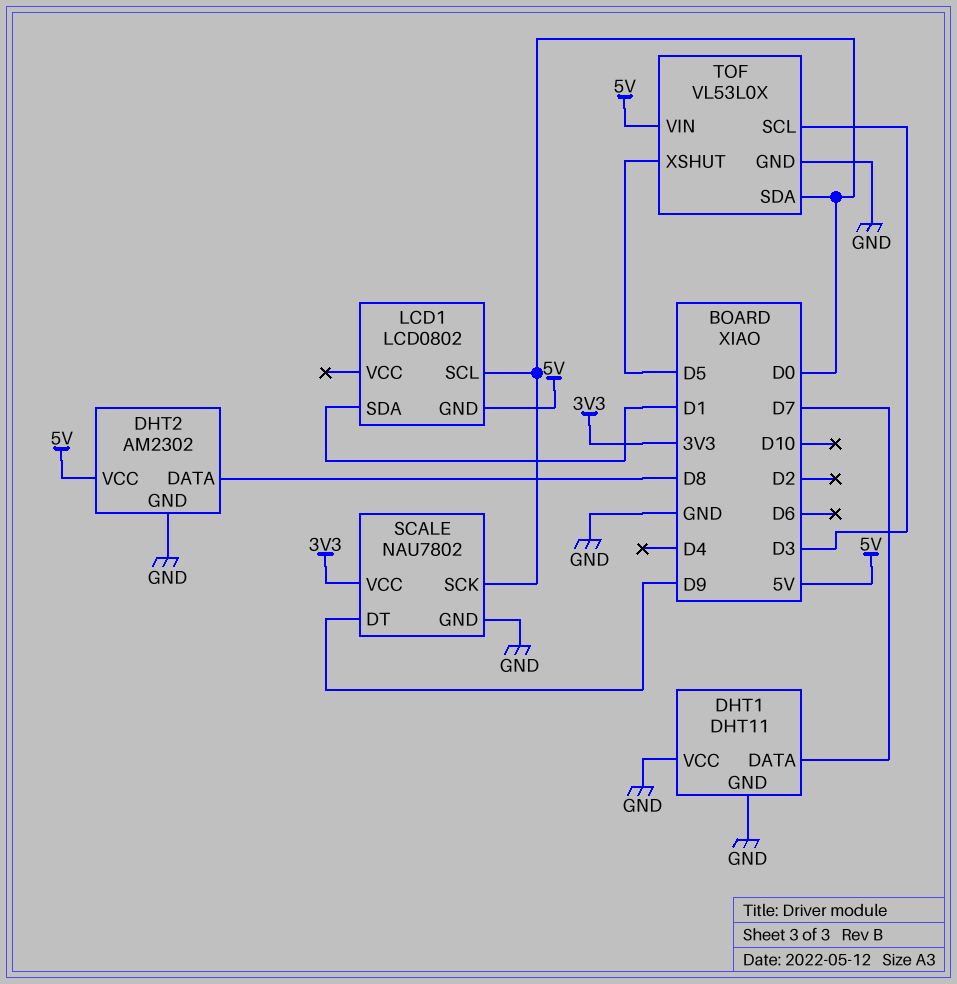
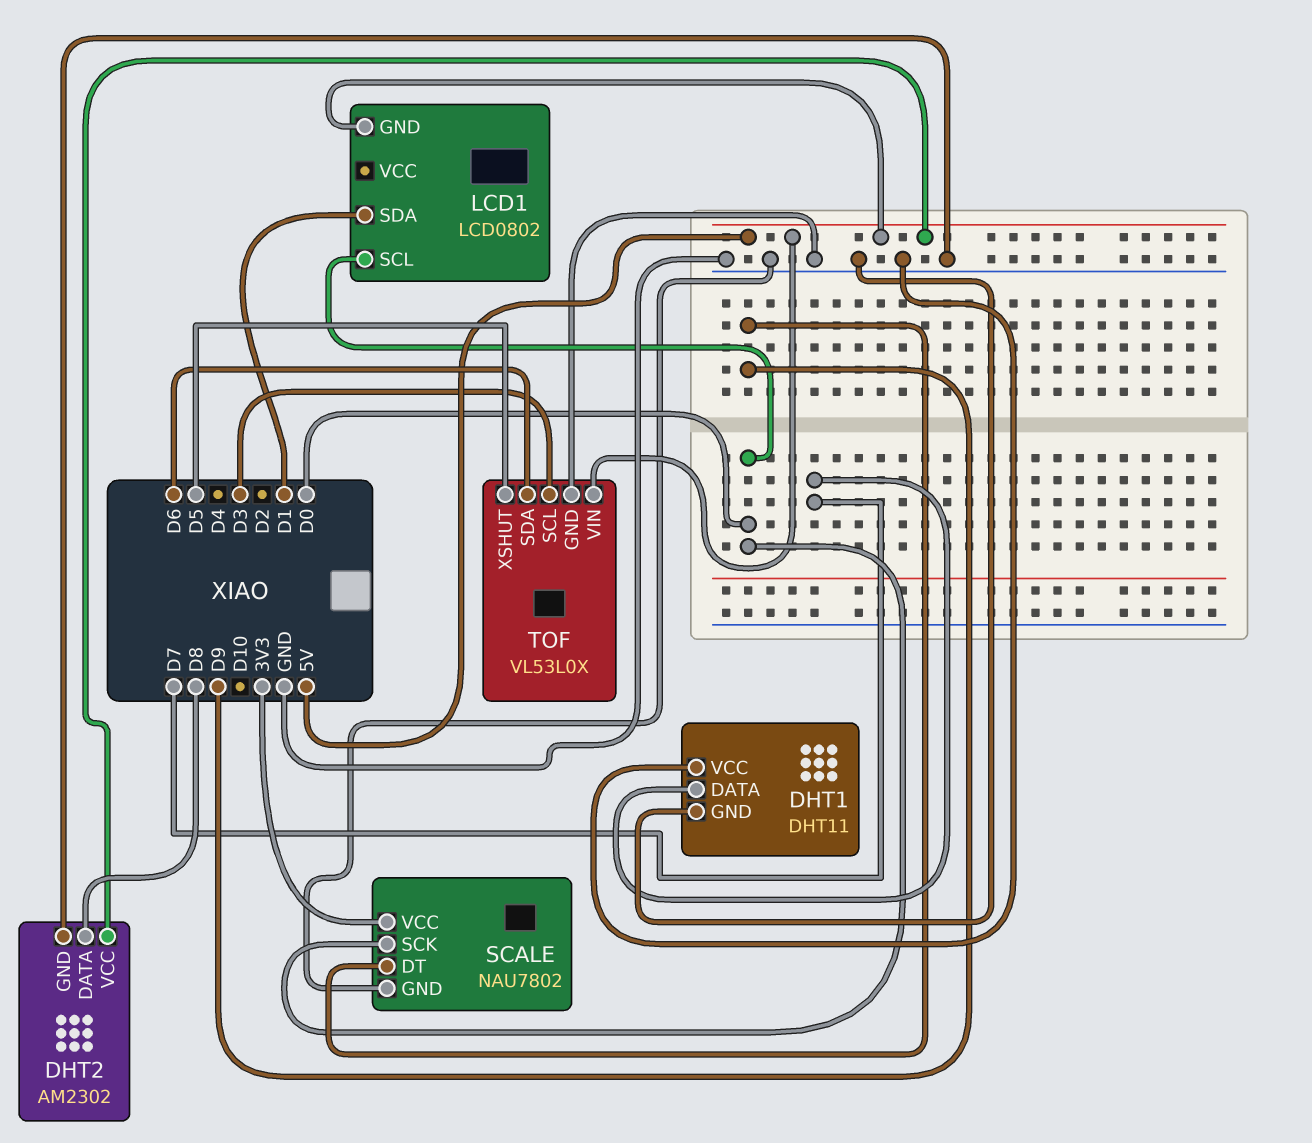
TOF pin SDA: D0 -> D6

